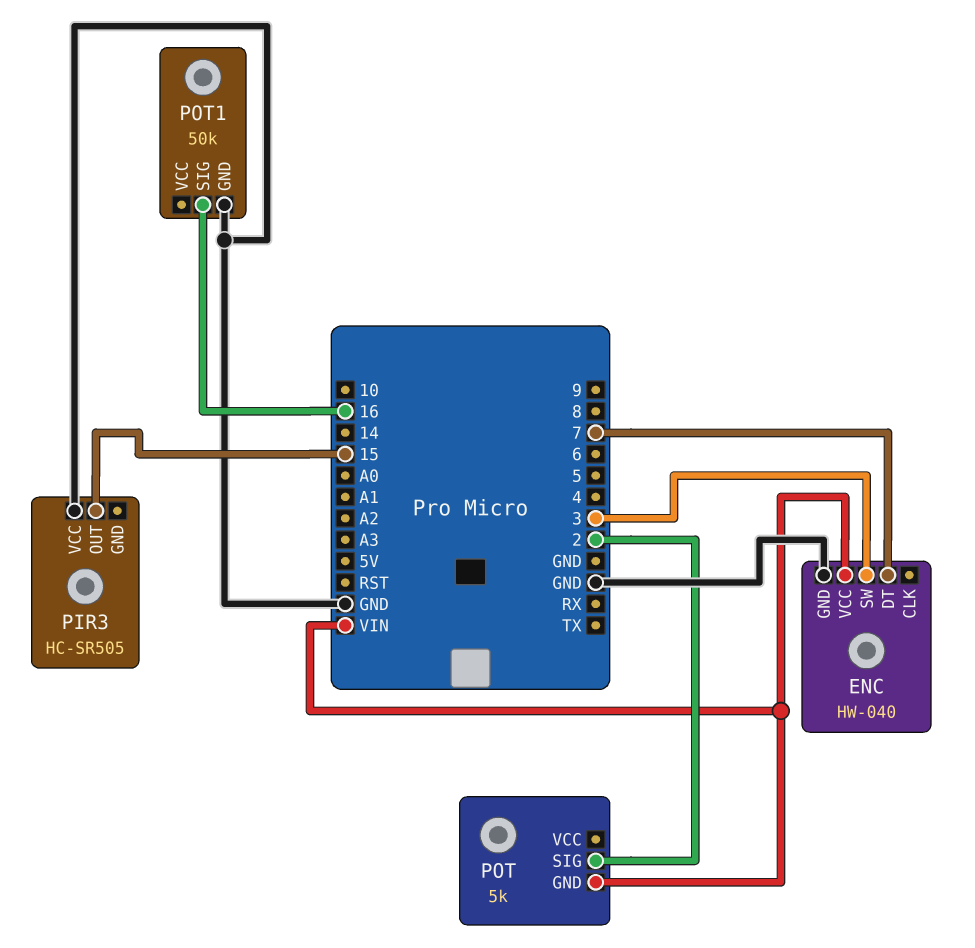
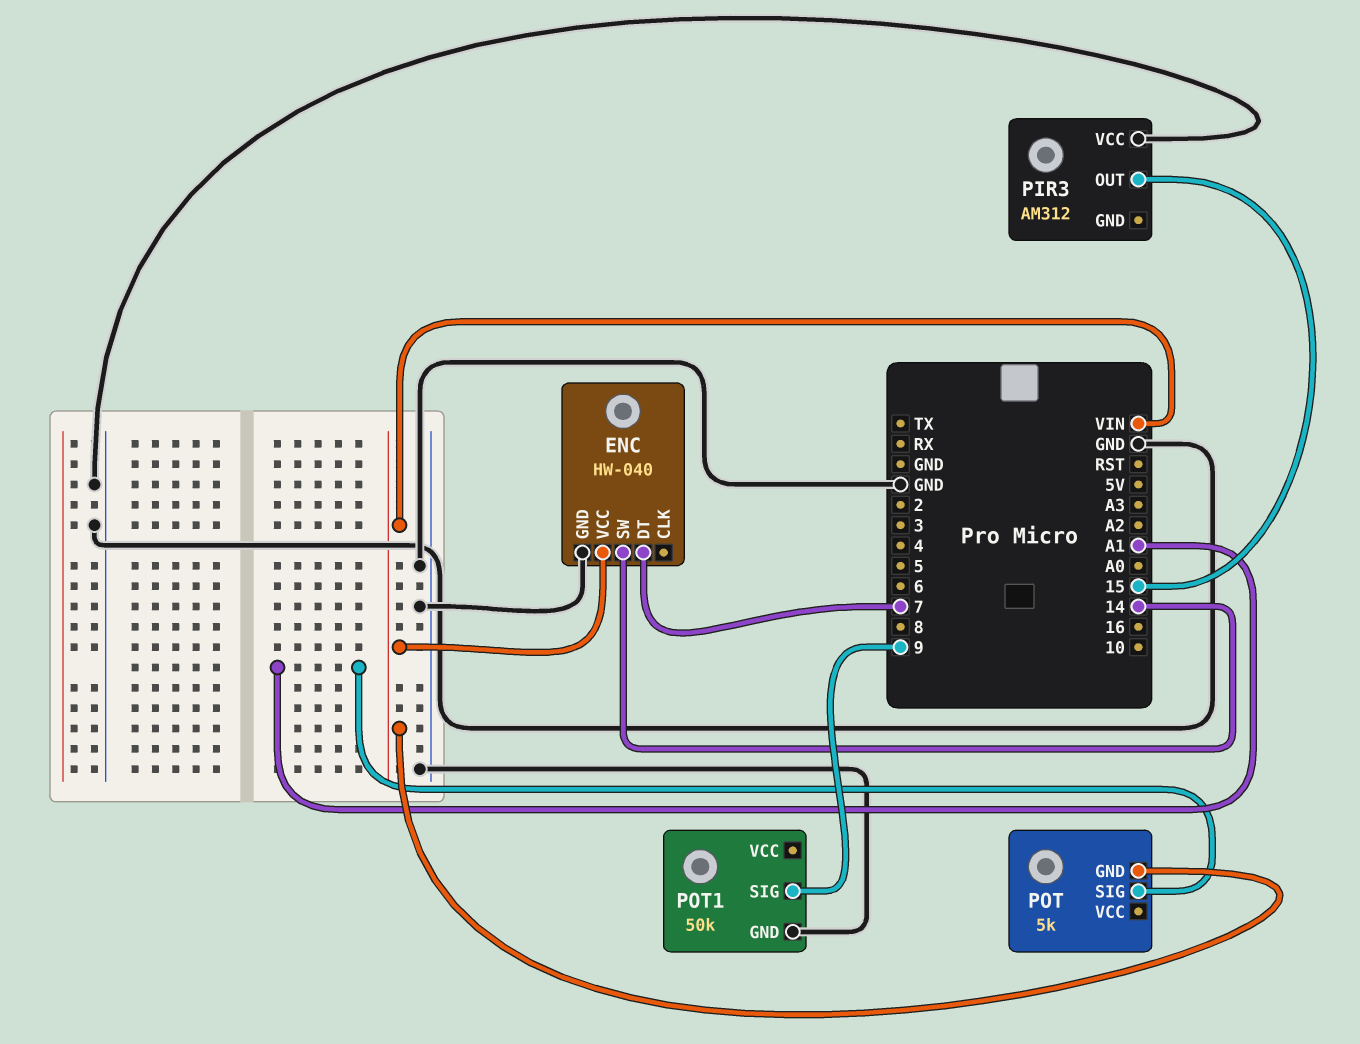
ENC pin SW: 3 -> 14
PIR3: HC-SR505 -> AM312
POT pin SIG: 2 -> A1
POT1 pin SIG: 16 -> 9

